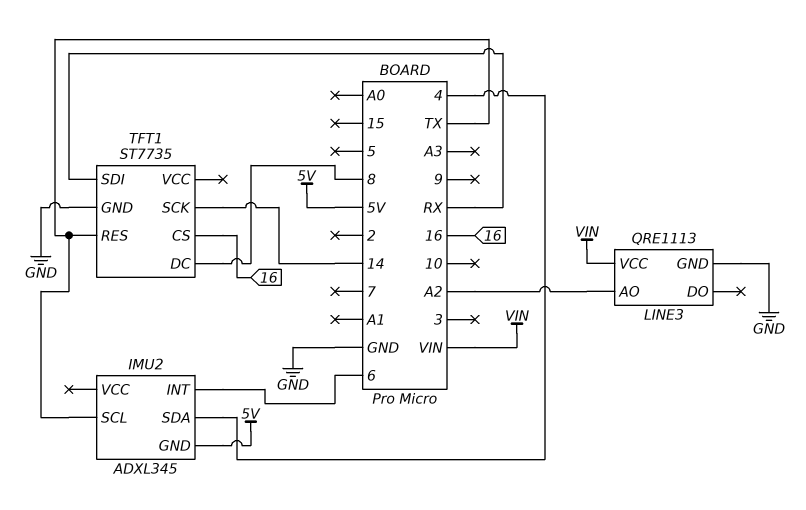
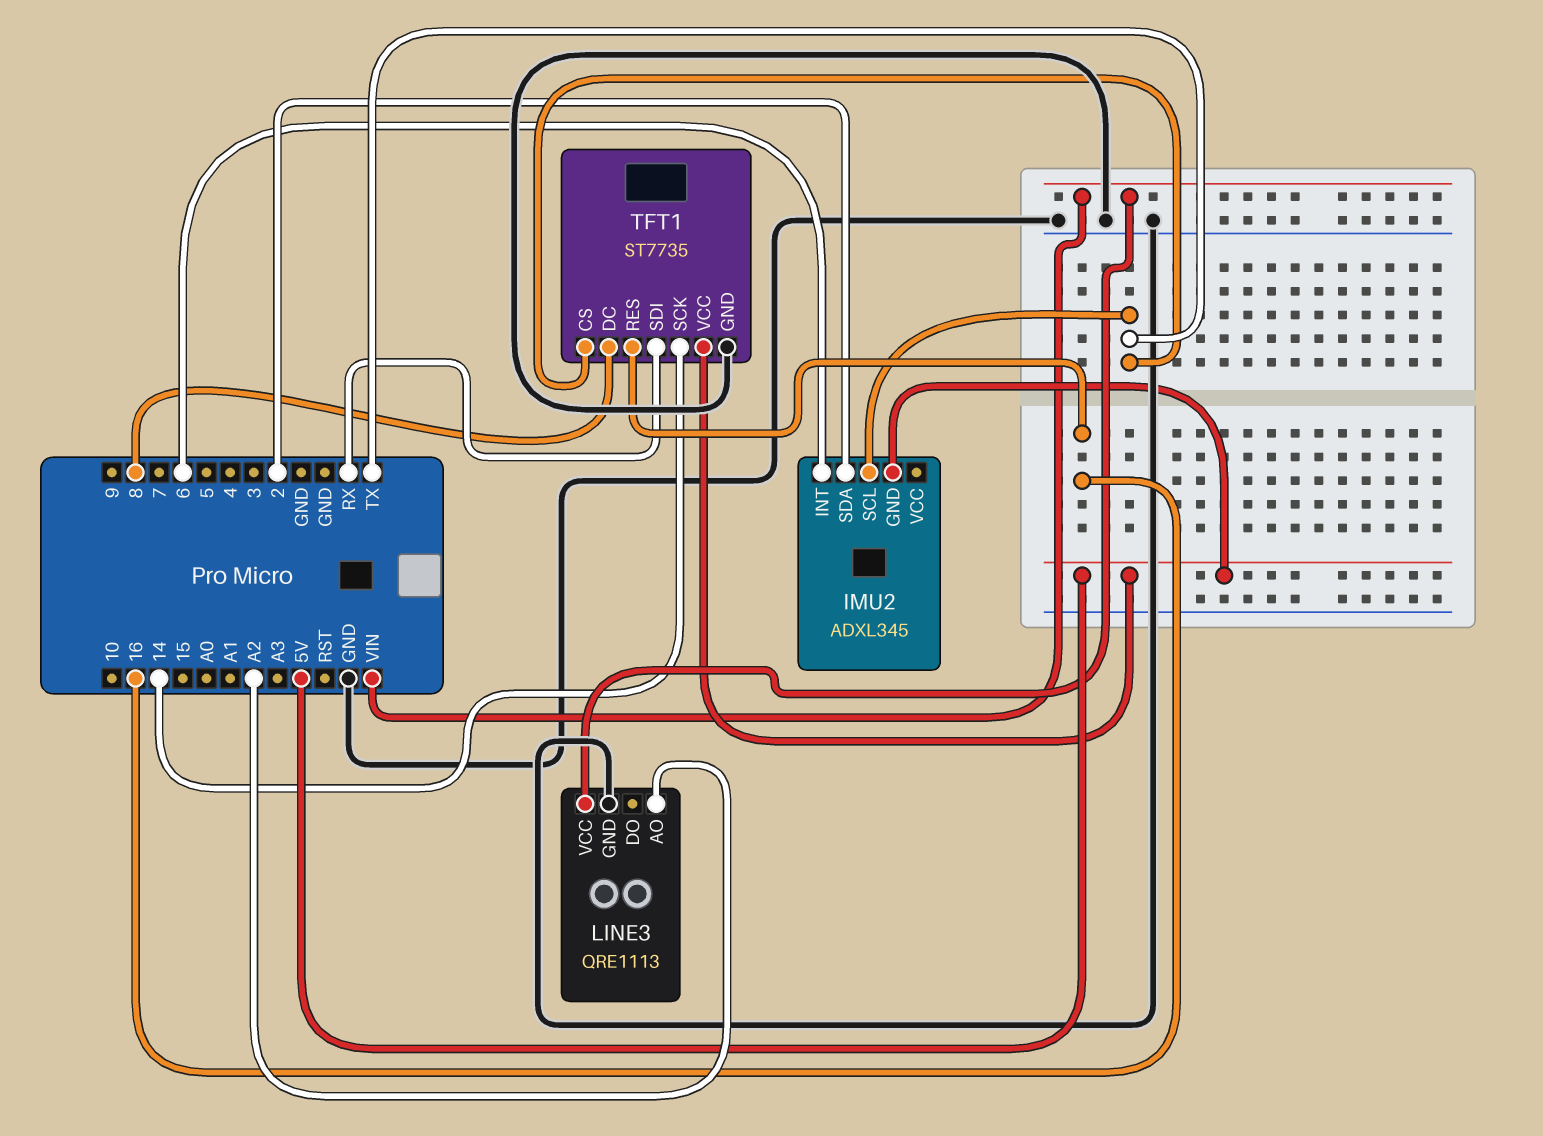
IMU2 pin SDA: 4 -> 2
TFT1 pin CS: 16 -> TX
TFT1 pin RES: TX -> 16
TFT1 pin VCC: none -> 5V

